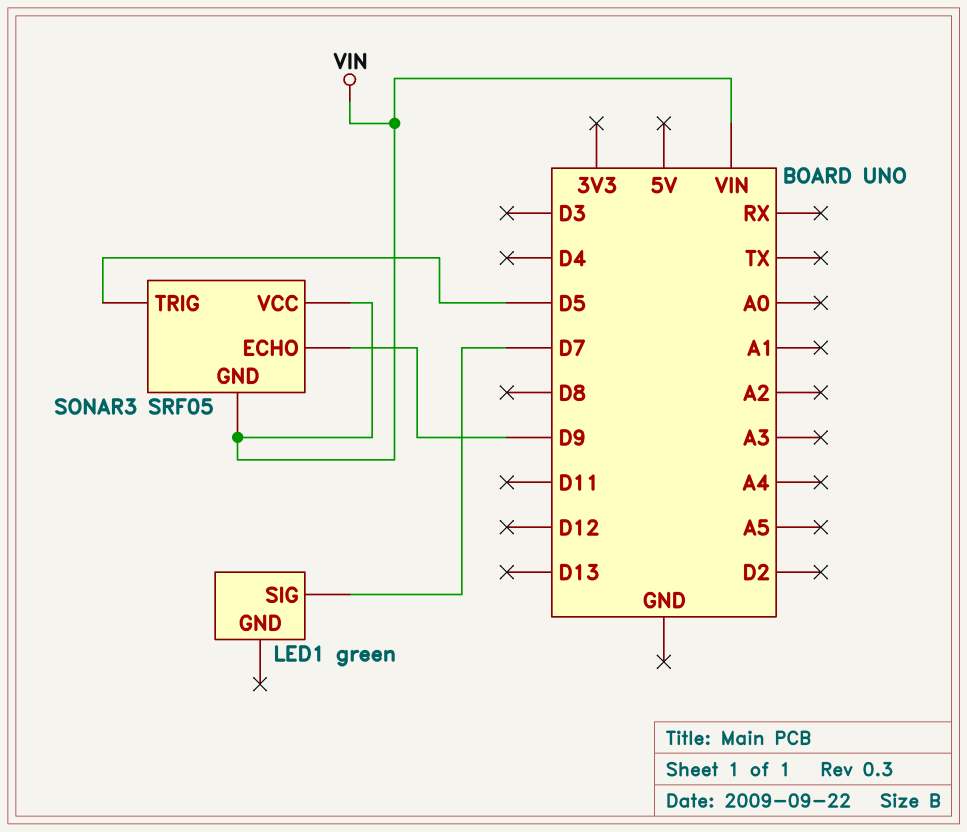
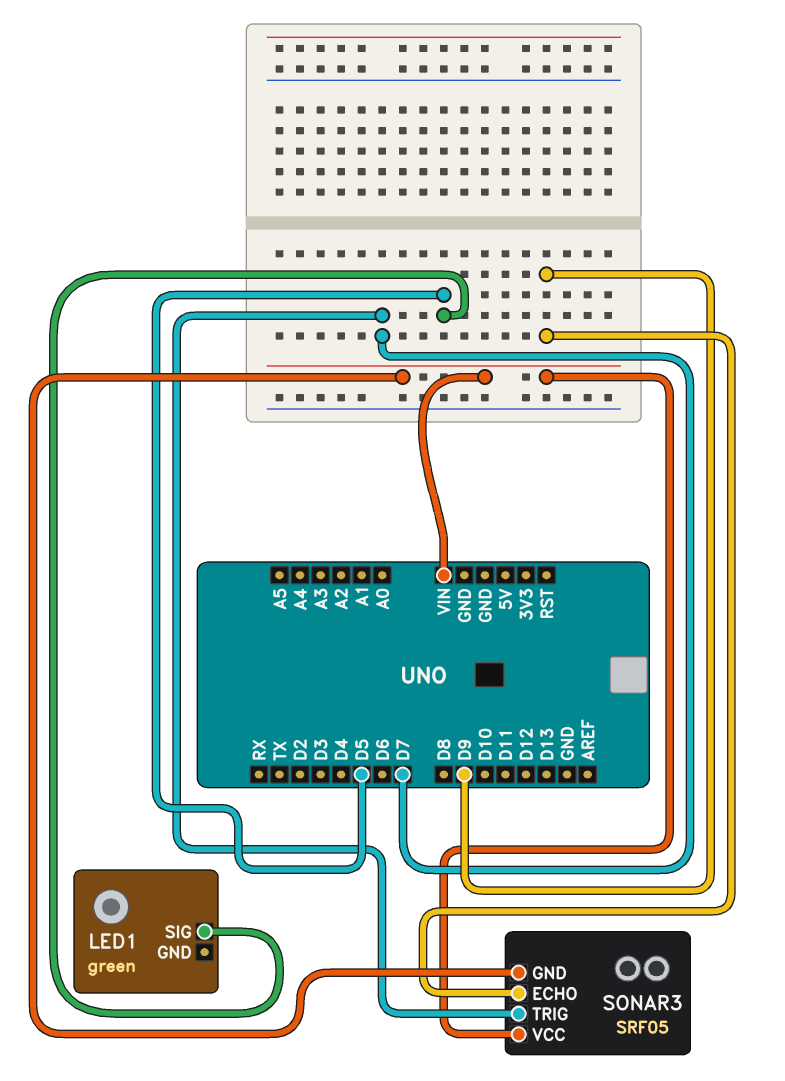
LED1 pin SIG: D7 -> D5
SONAR3 pin TRIG: D5 -> D7

